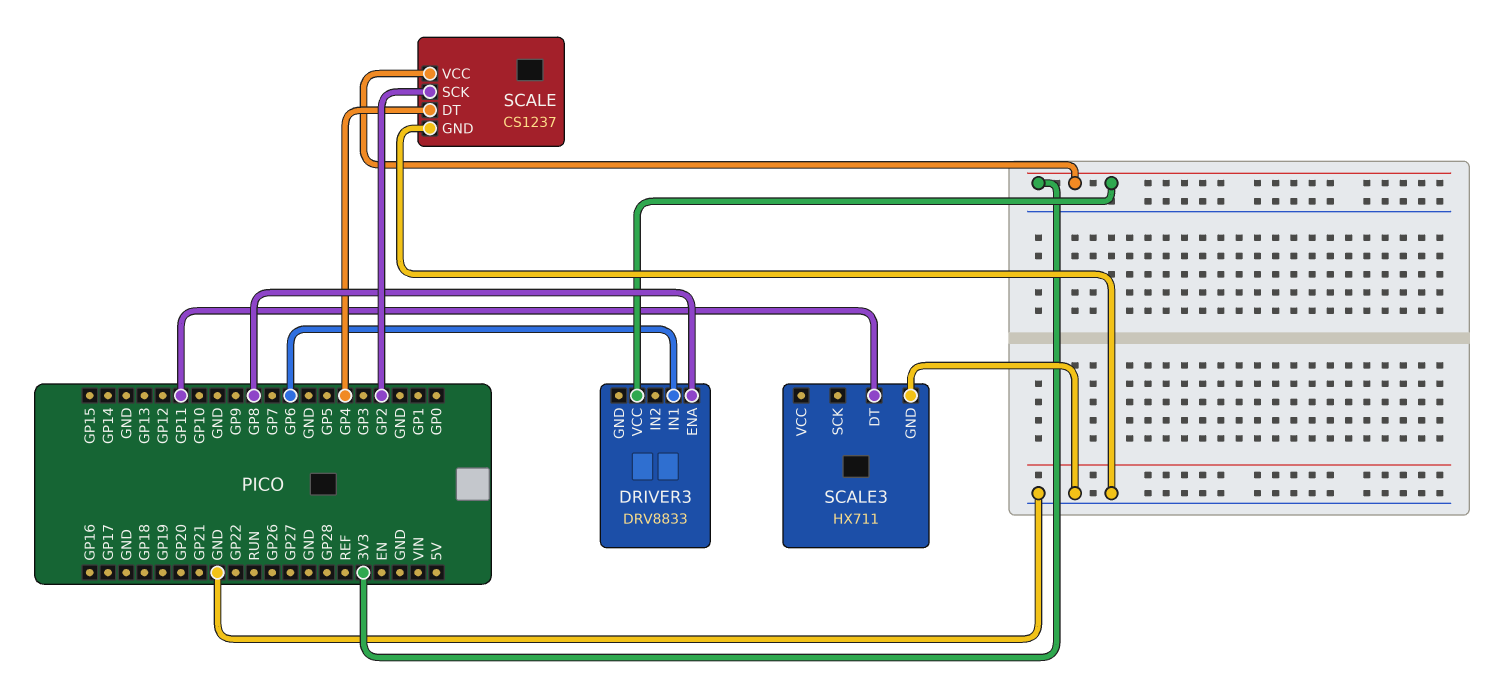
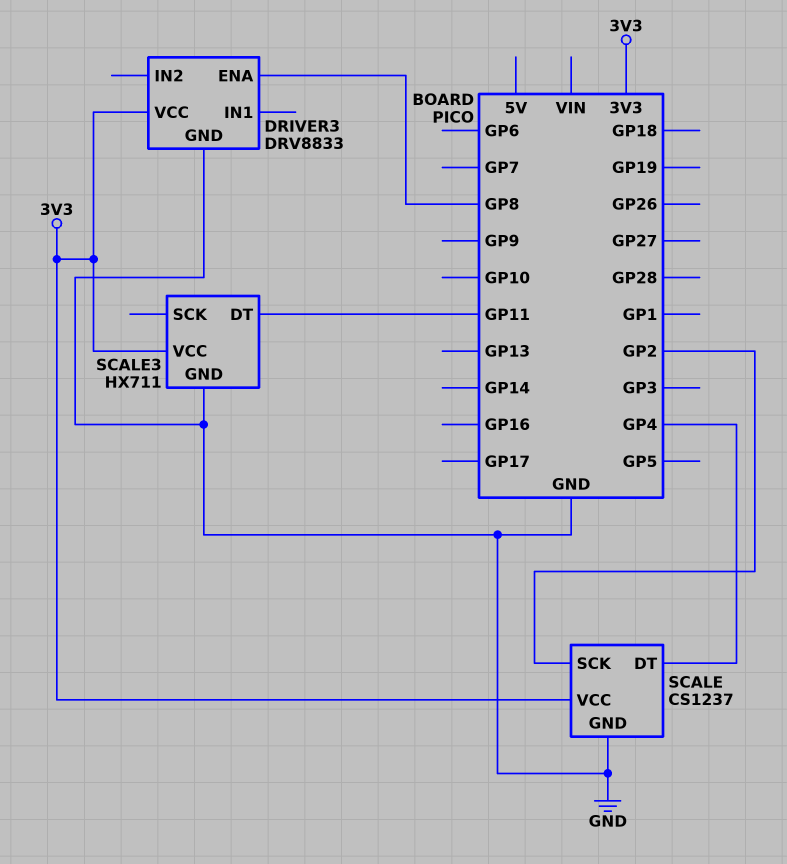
DRIVER3 pin GND: none -> GND
DRIVER3 pin IN1: GP6 -> none
SCALE3 pin VCC: none -> 3V3

